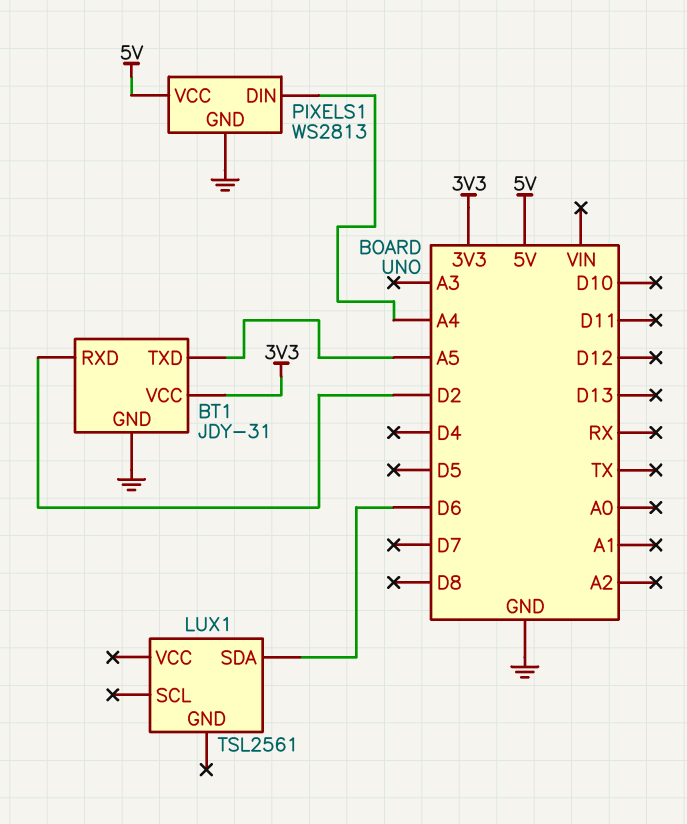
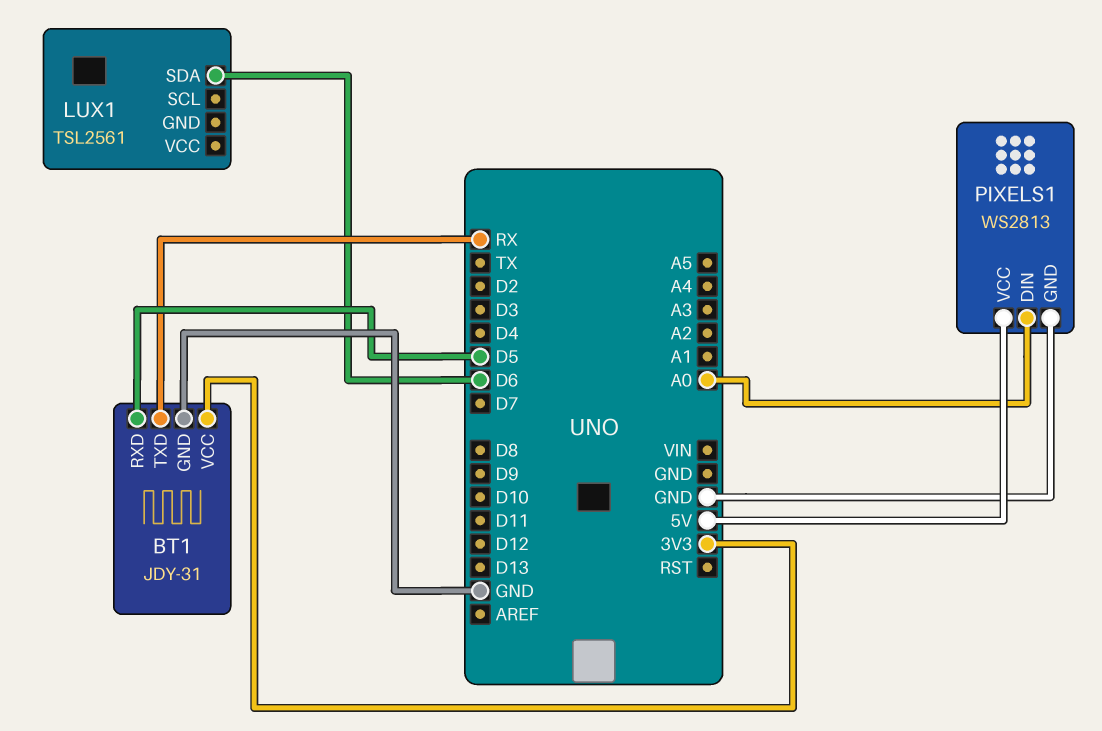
BT1 pin RXD: D2 -> D5
BT1 pin TXD: A5 -> RX
PIXELS1 pin DIN: A4 -> A0

